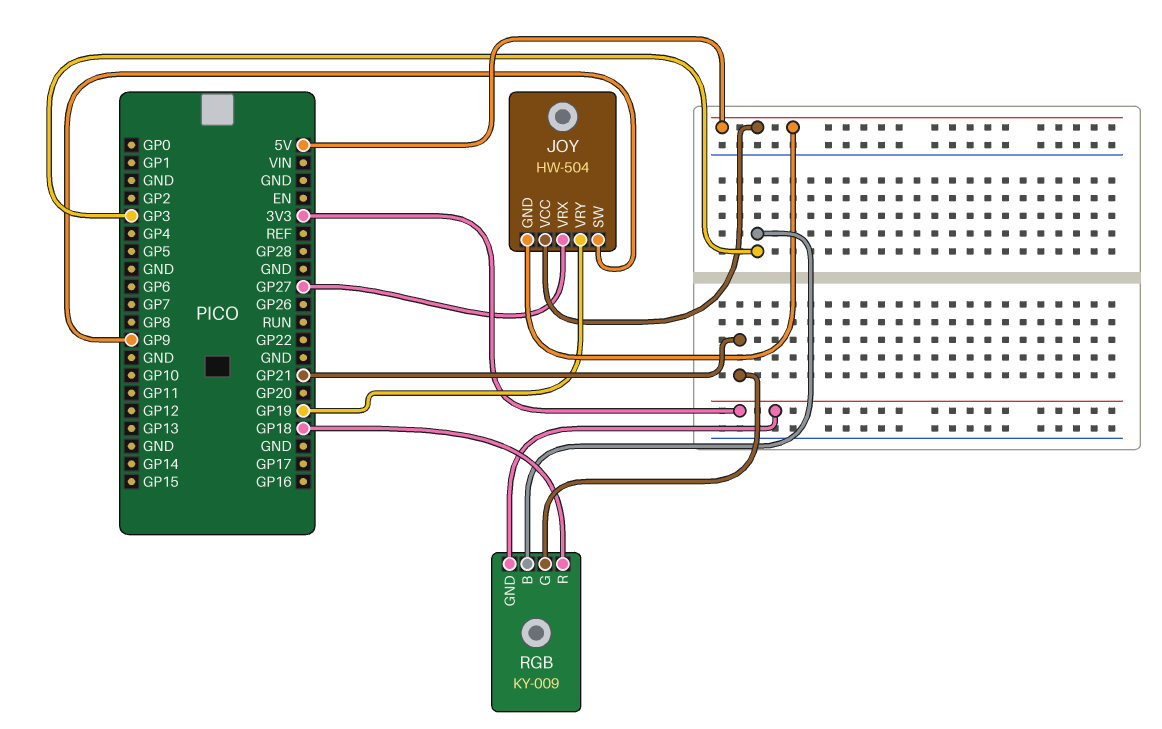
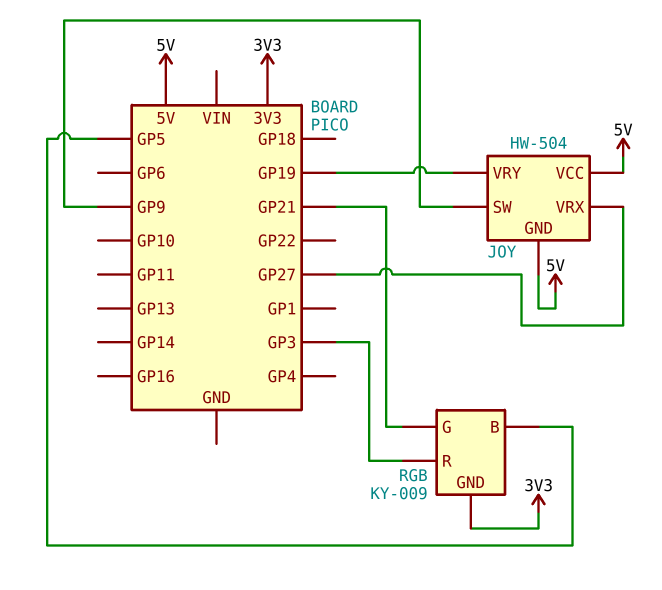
RGB pin B: GP3 -> GP5
RGB pin R: GP18 -> GP3

